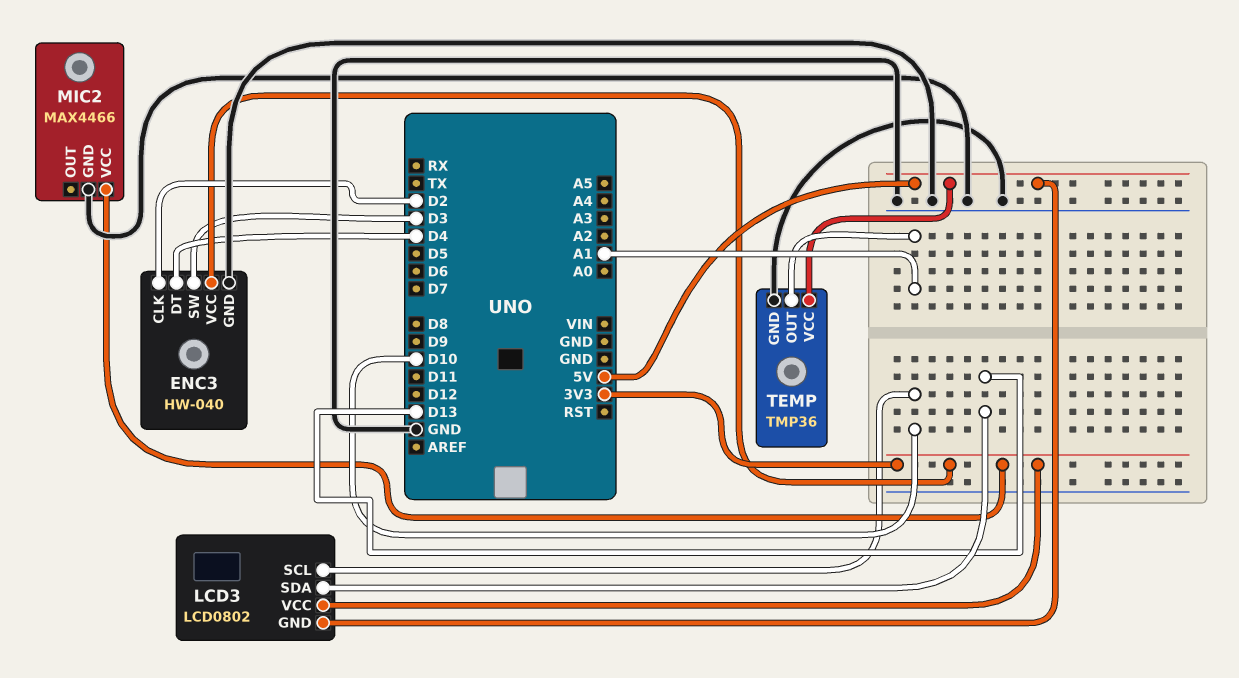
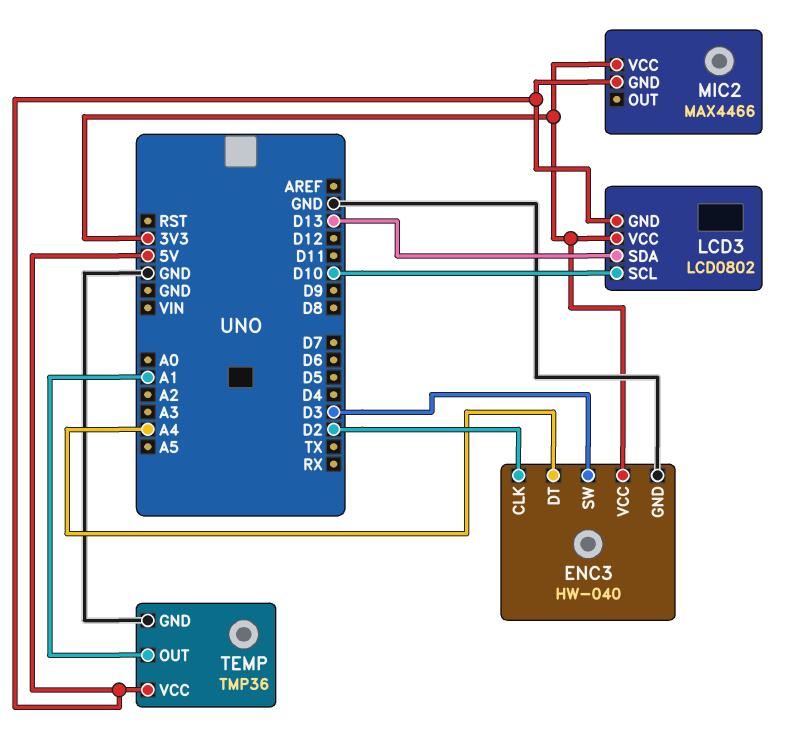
ENC3 pin DT: D4 -> A4
MIC2 pin GND: GND -> 5V

